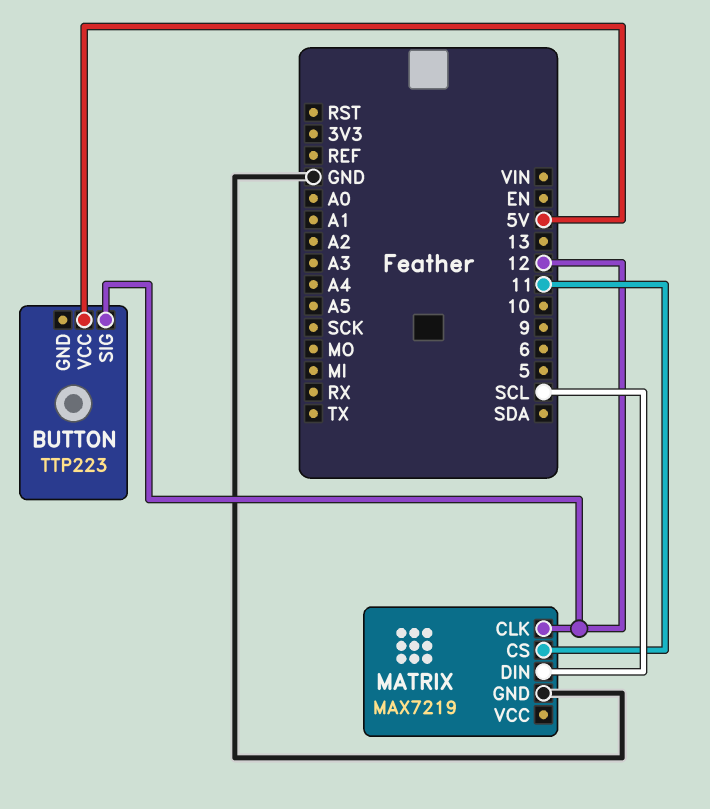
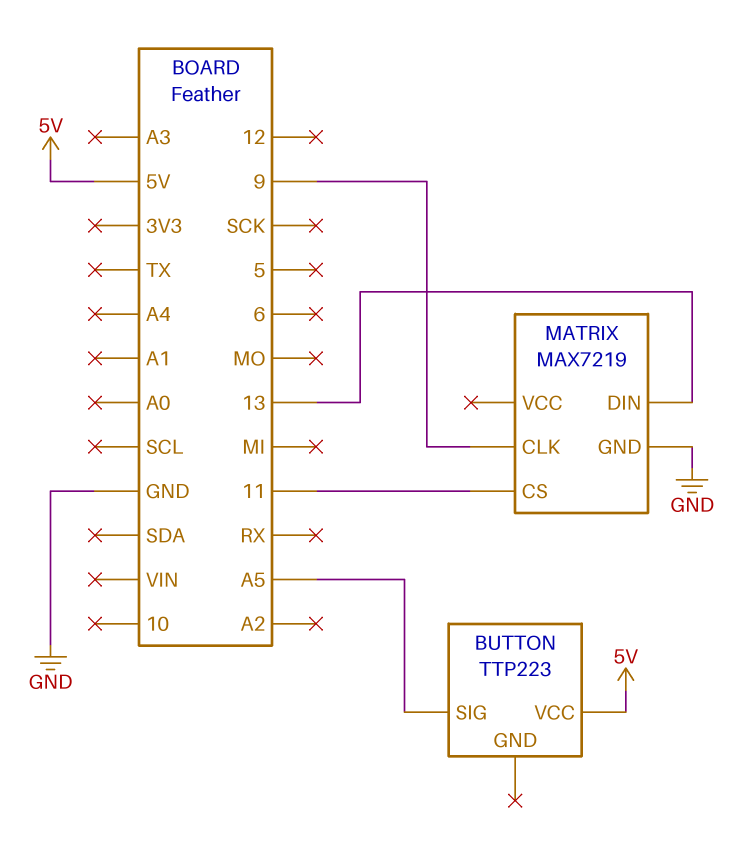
BUTTON pin SIG: 12 -> A5
MATRIX pin CLK: 12 -> 9
MATRIX pin DIN: SCL -> 13

